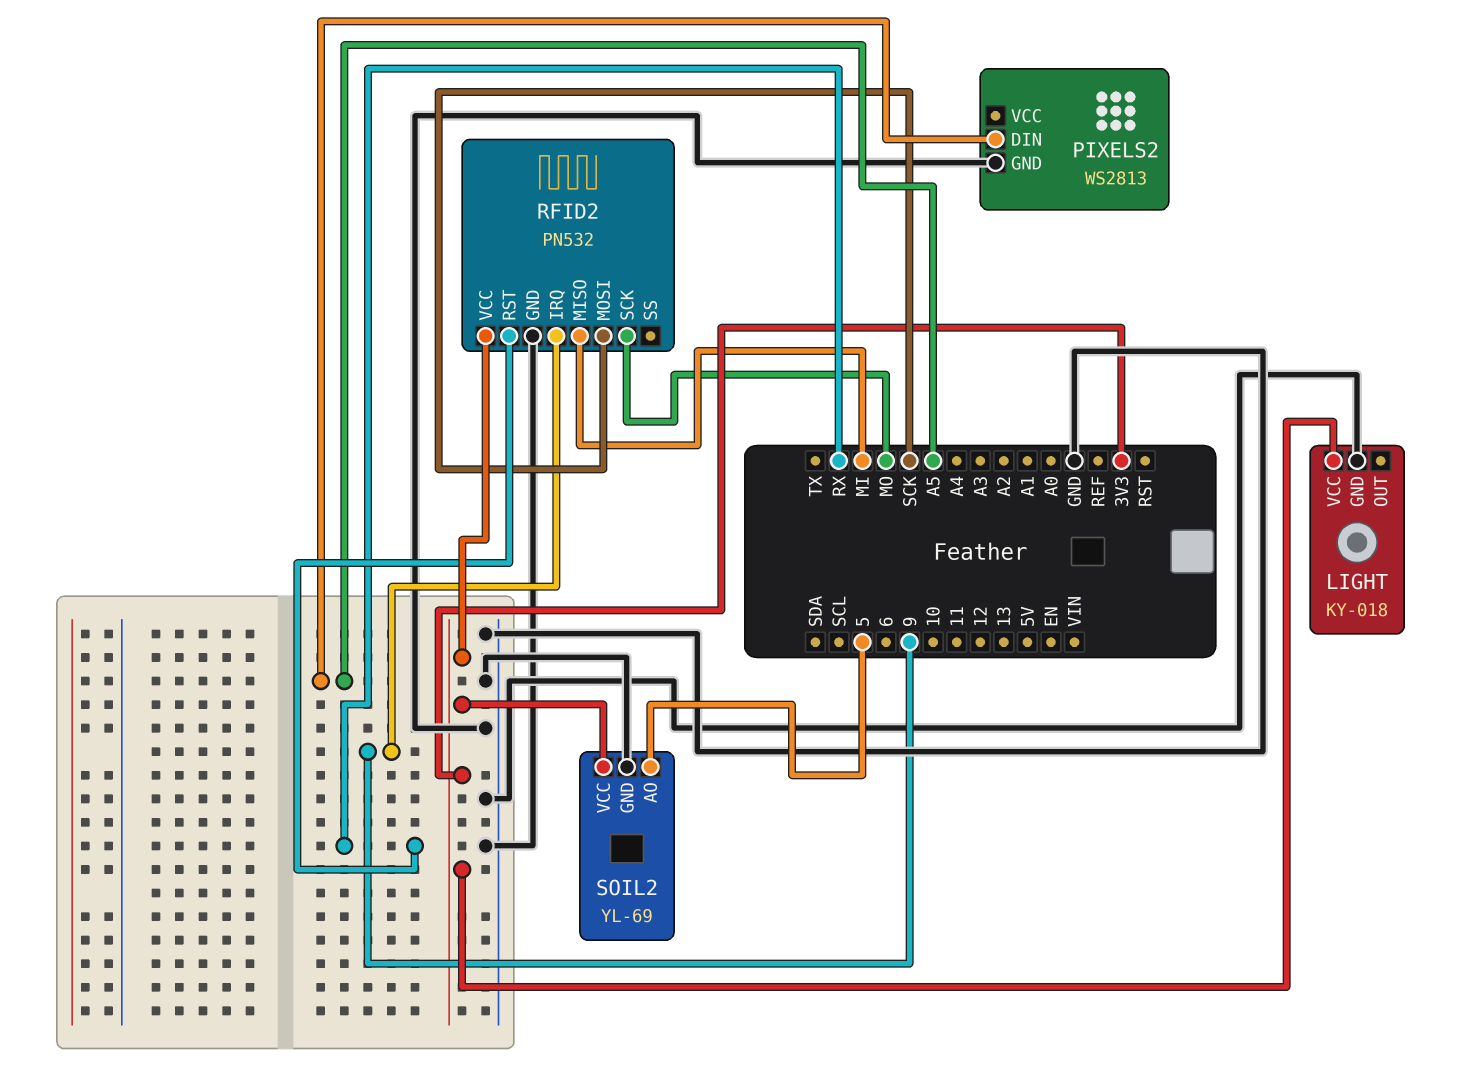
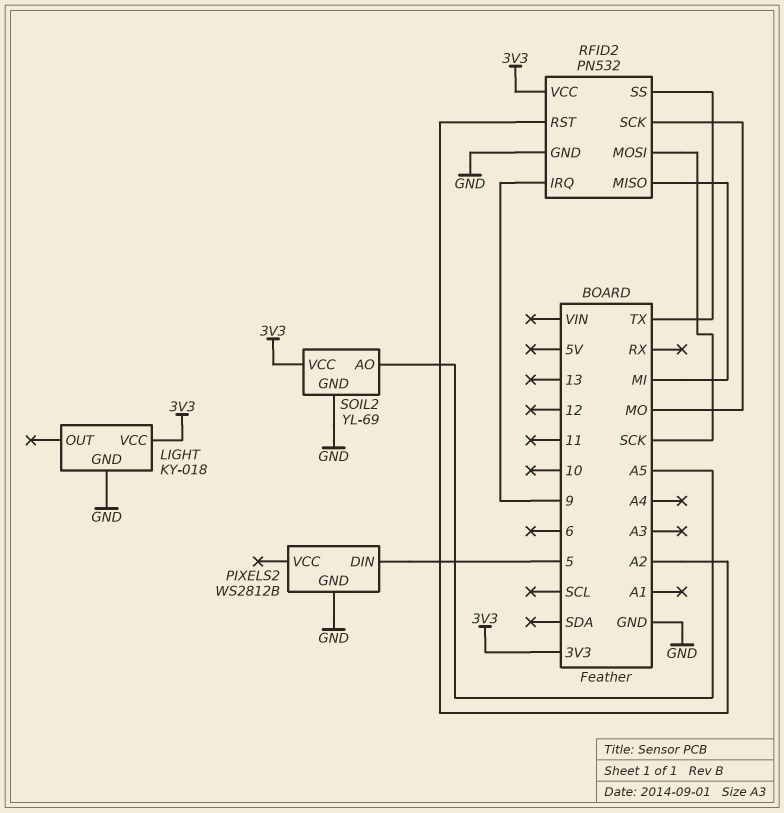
PIXELS2: WS2813 -> WS2812B
PIXELS2 pin DIN: A5 -> 5
RFID2 pin RST: RX -> A2
RFID2 pin SS: none -> TX
SOIL2 pin AO: 5 -> A5

